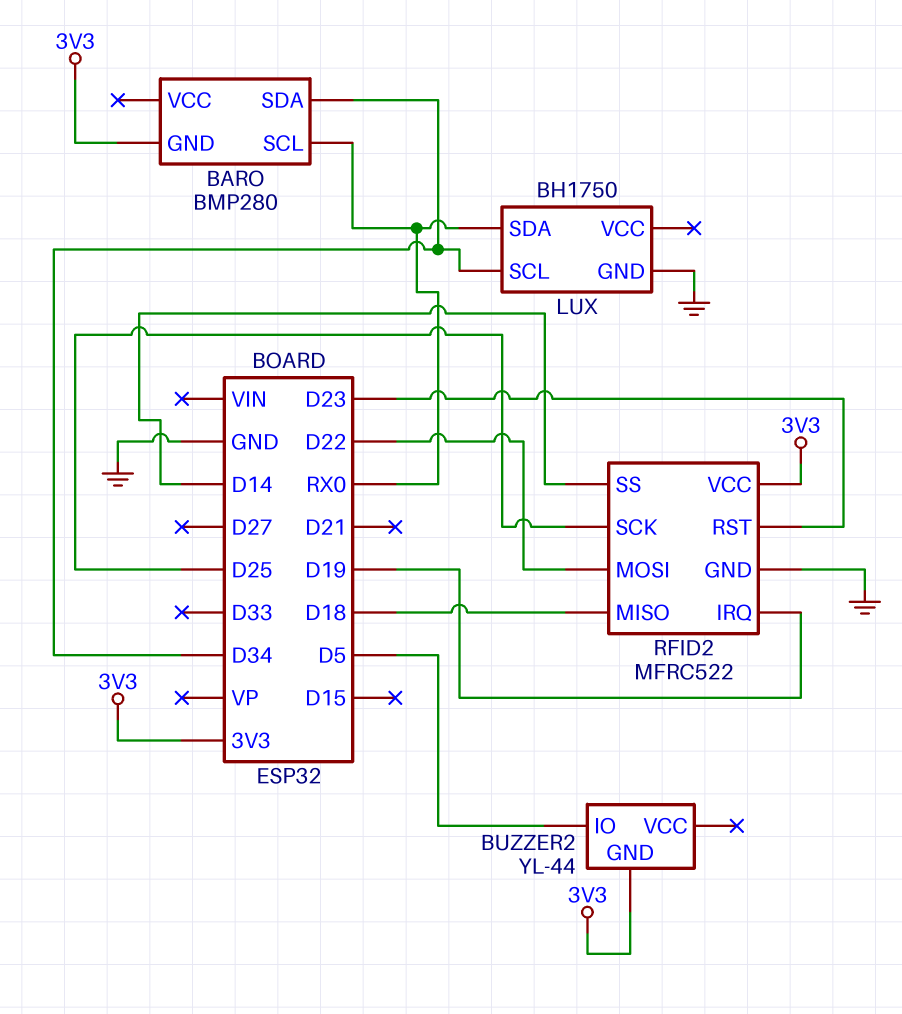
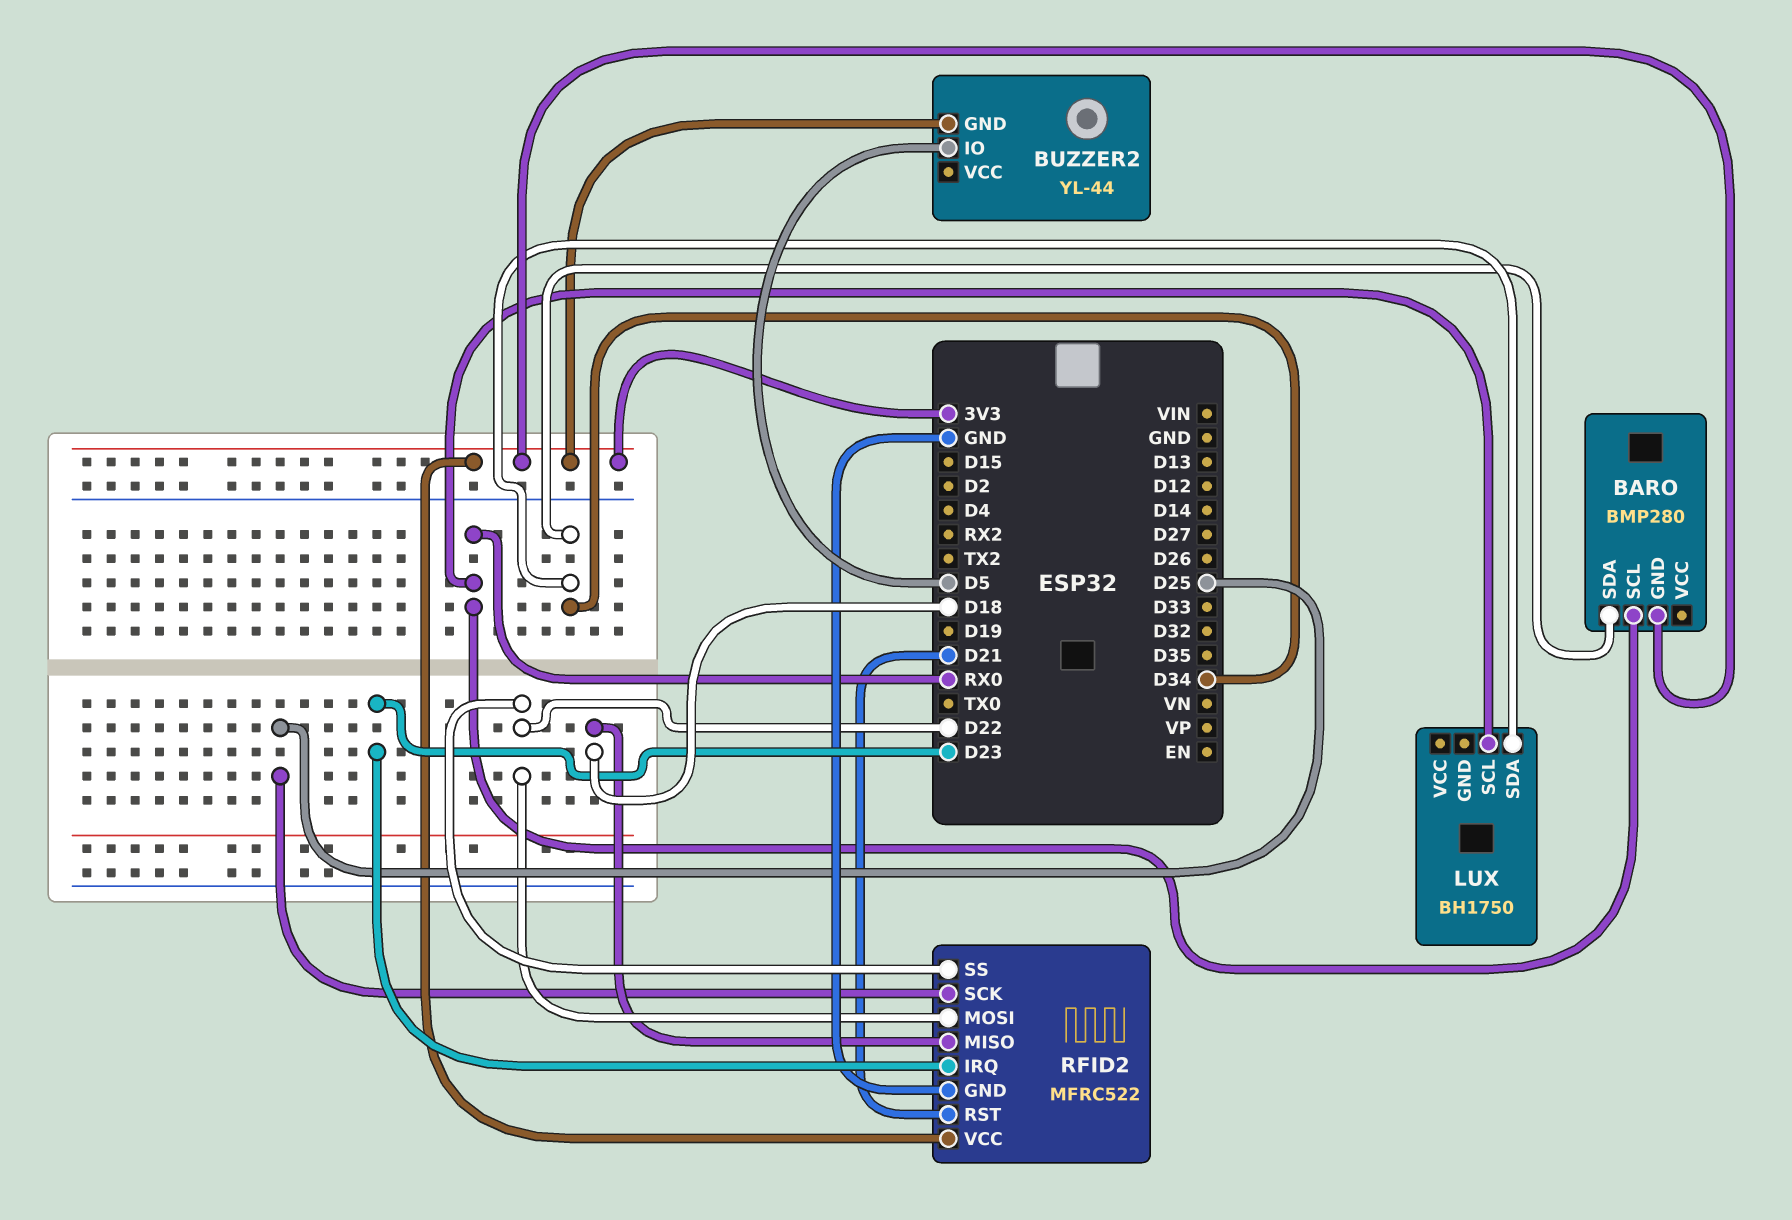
LUX pin GND: GND -> none
LUX pin SCL: D34 -> RX0
LUX pin SDA: RX0 -> D34
RFID2 pin IRQ: D19 -> D23
RFID2 pin RST: D23 -> D21
RFID2 pin SS: D14 -> D22

